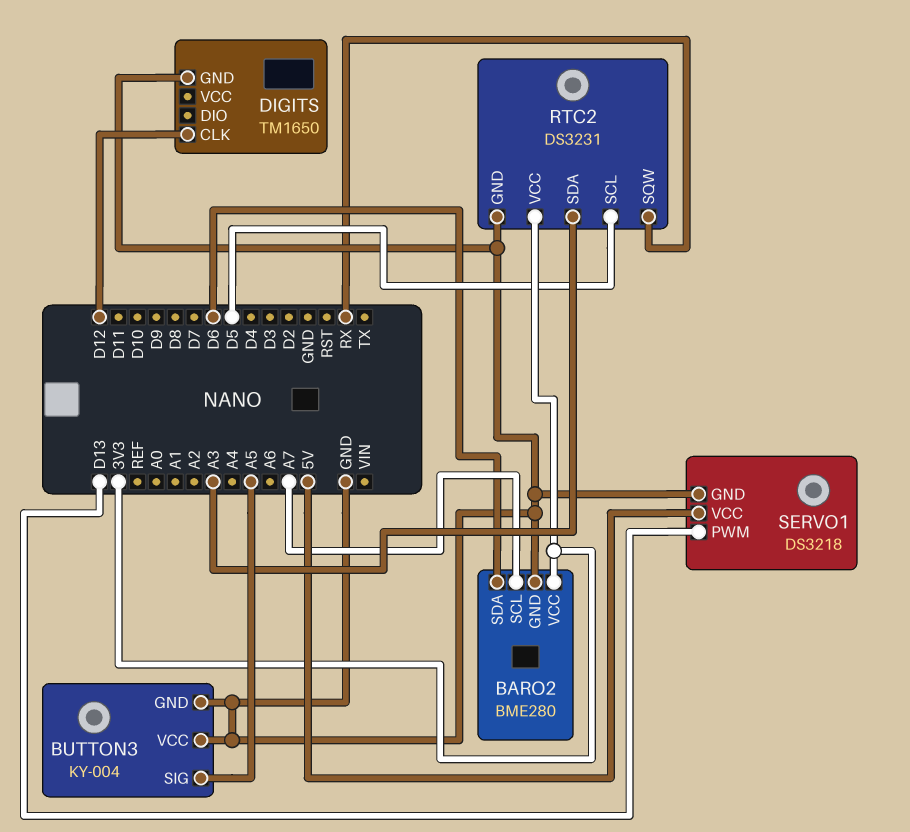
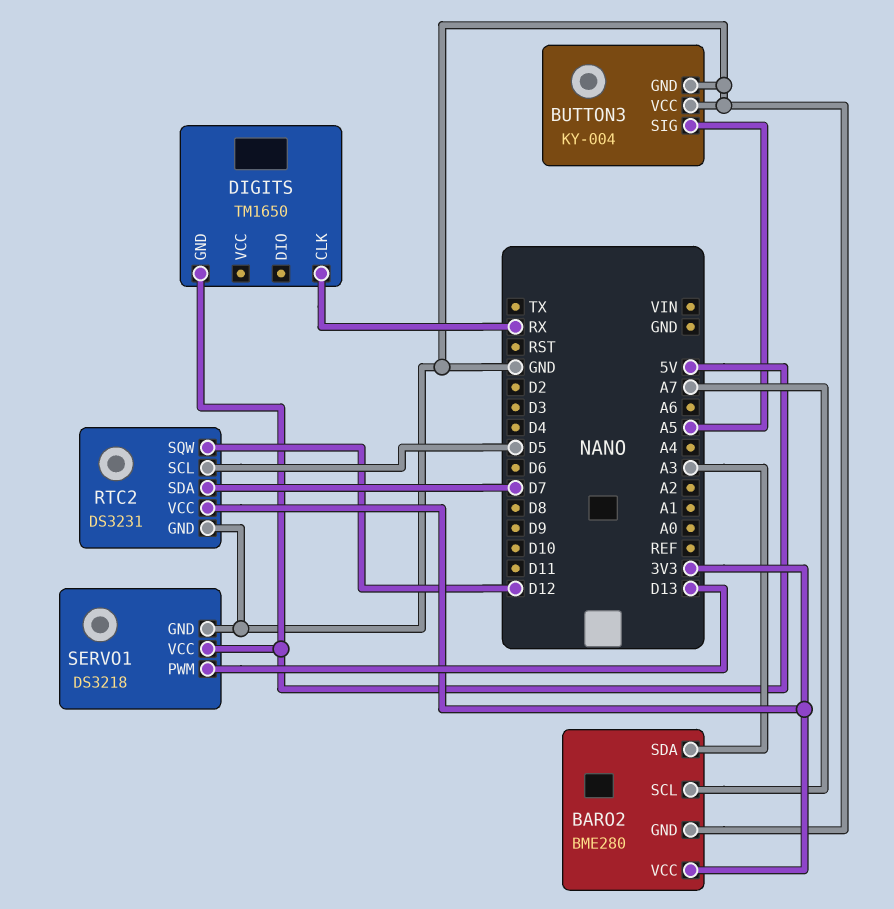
BARO2 pin SDA: D6 -> A3
DIGITS pin CLK: D12 -> RX
DIGITS pin GND: GND -> 5V
RTC2 pin SDA: A3 -> D7
RTC2 pin SQW: RX -> D12

